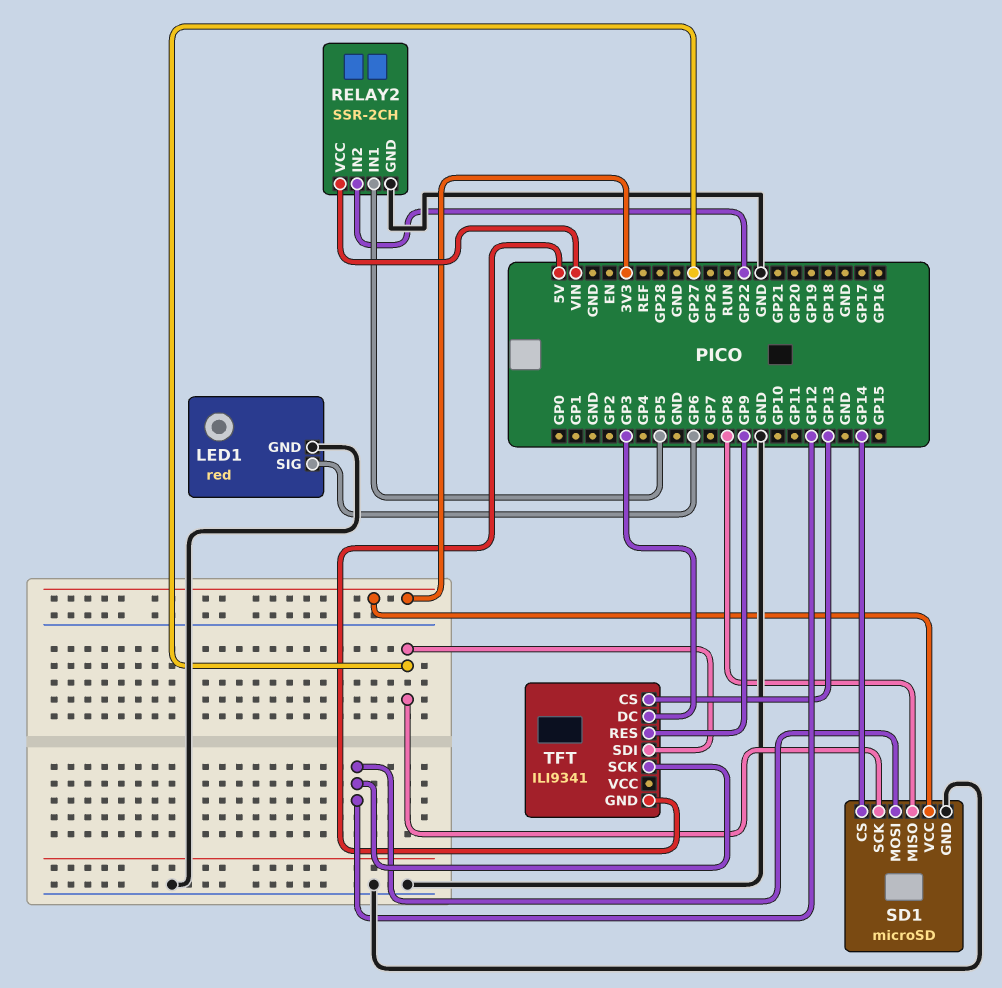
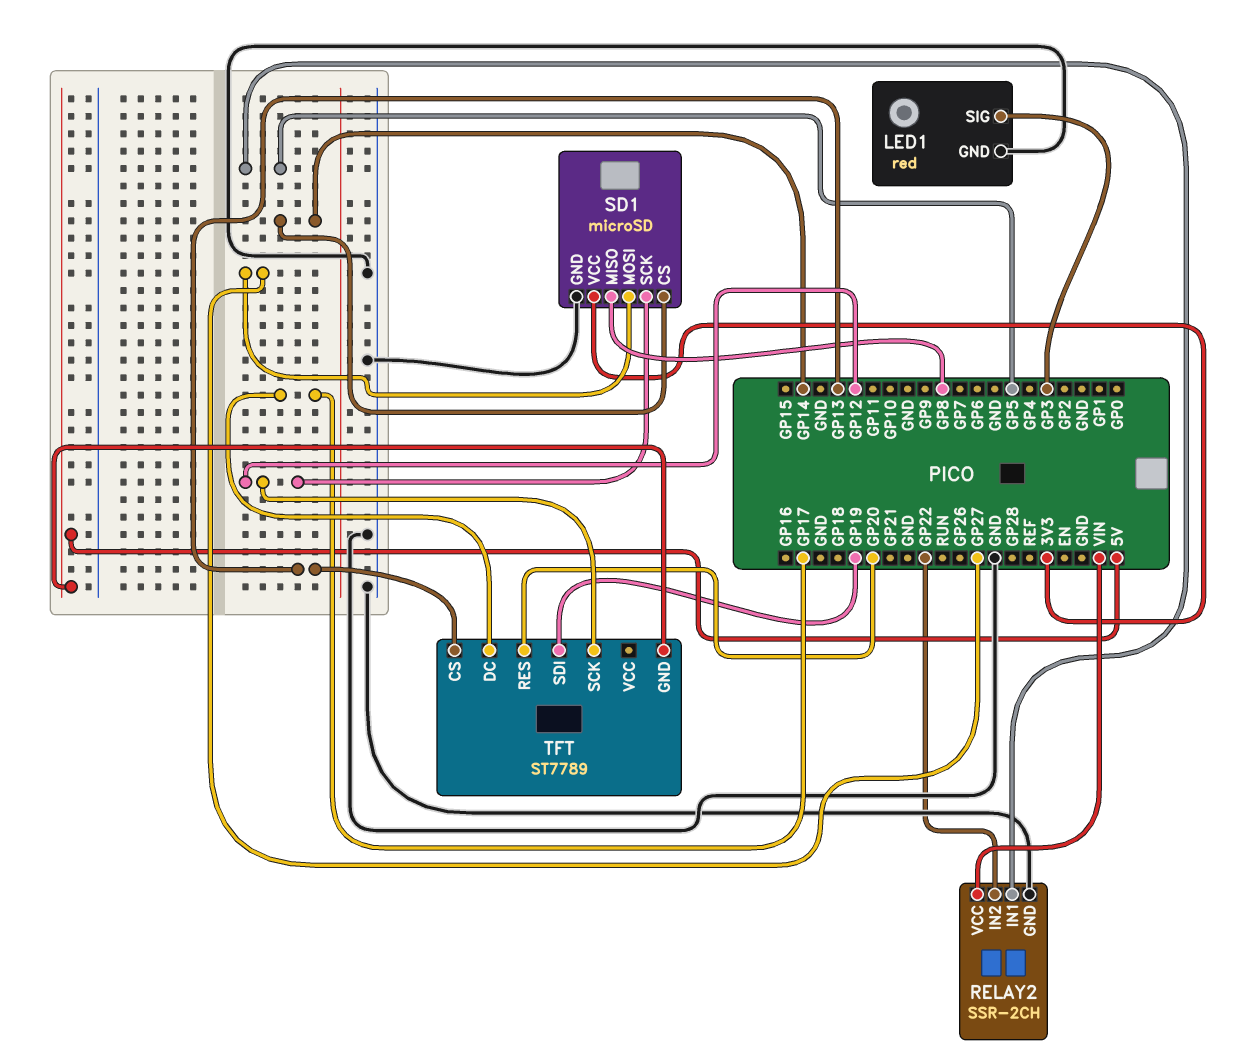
LED1 pin SIG: GP6 -> GP3
SD1 pin MOSI: GP12 -> GP27
SD1 pin SCK: GP27 -> GP12
TFT: ILI9341 -> ST7789
TFT pin DC: GP3 -> GP17
TFT pin RES: GP9 -> GP20
TFT pin SDI: GP27 -> GP19

